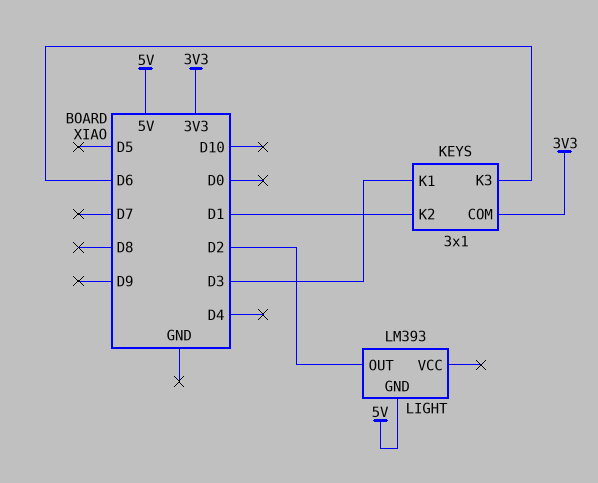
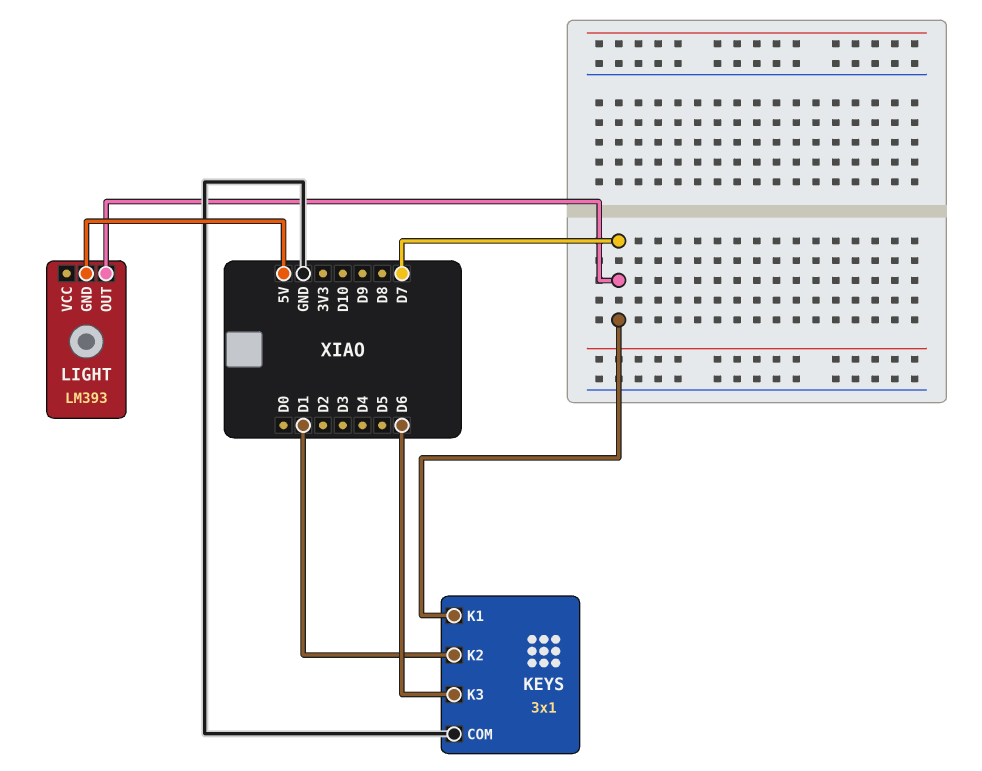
KEYS pin COM: 3V3 -> GND
KEYS pin K1: D3 -> D7
LIGHT pin OUT: D2 -> D7

